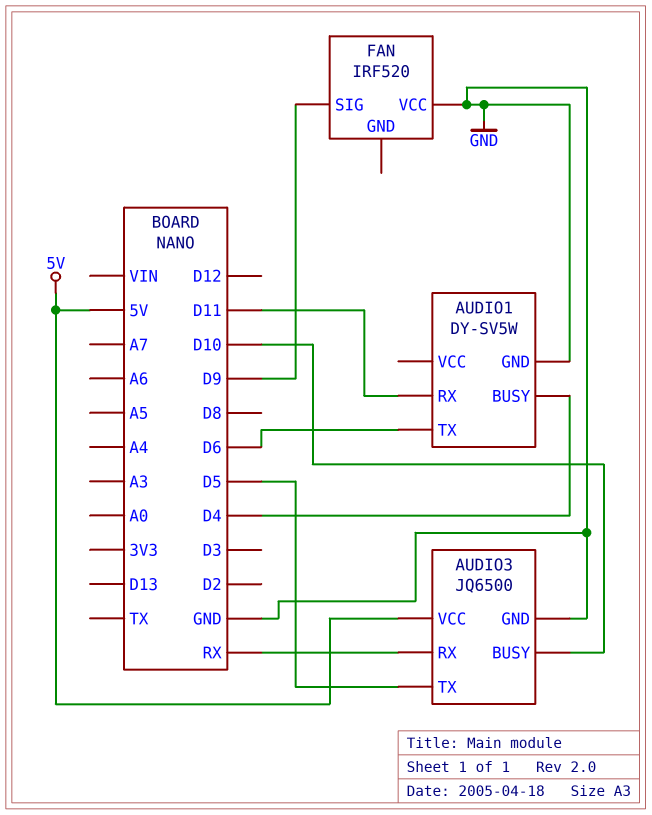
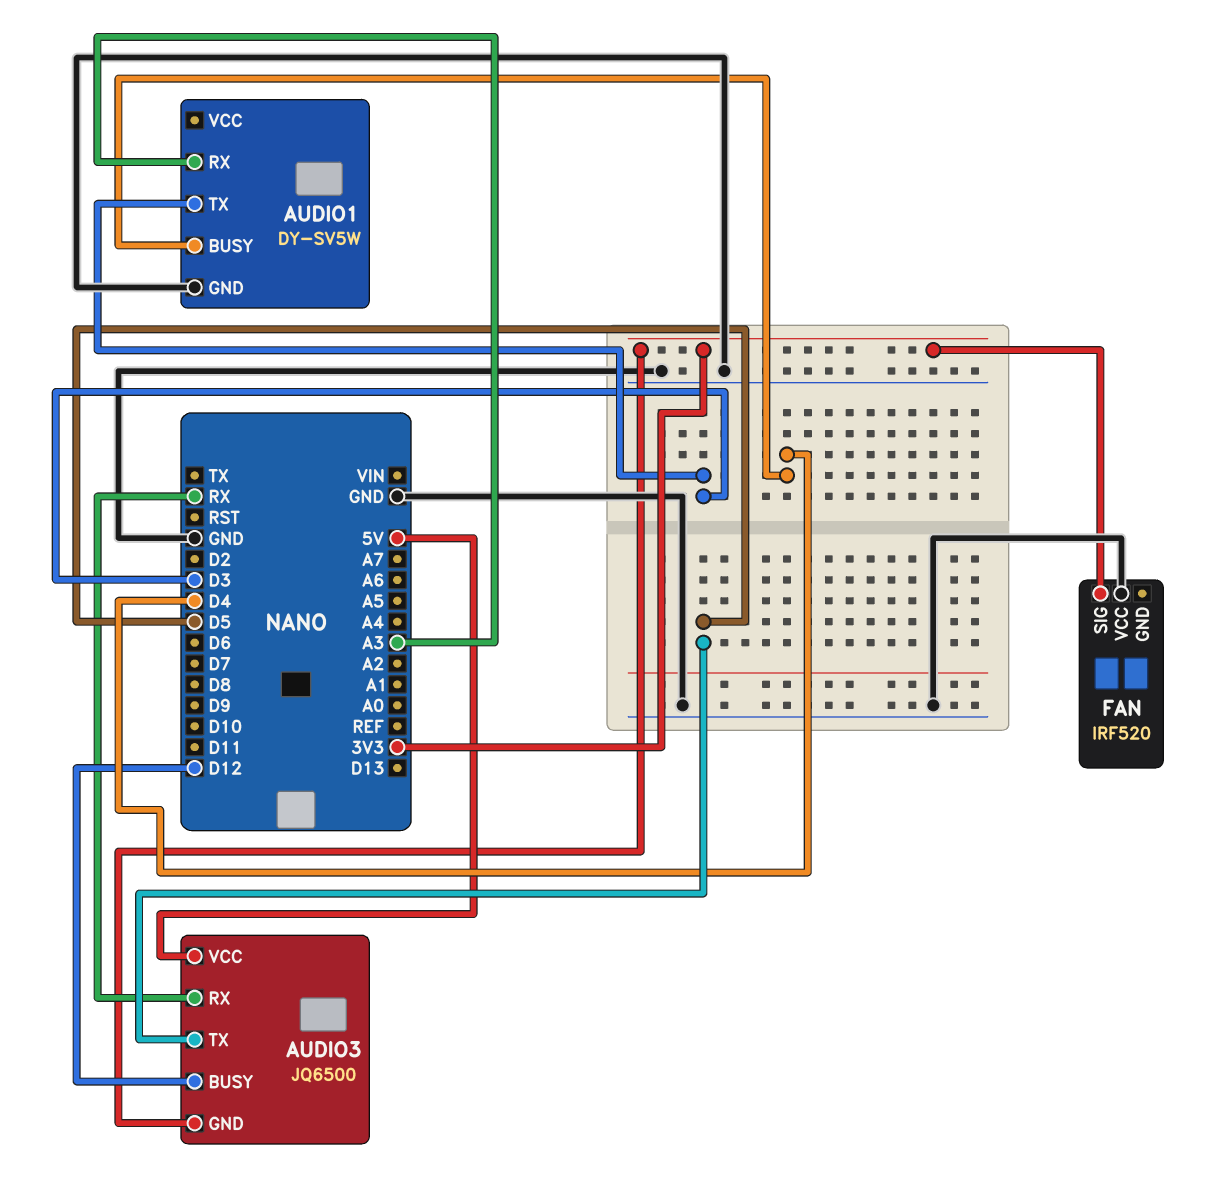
AUDIO1 pin RX: D11 -> A3
AUDIO1 pin TX: D6 -> D3
AUDIO3 pin BUSY: D10 -> D12
AUDIO3 pin GND: GND -> 3V3
FAN pin SIG: D9 -> 3V3

